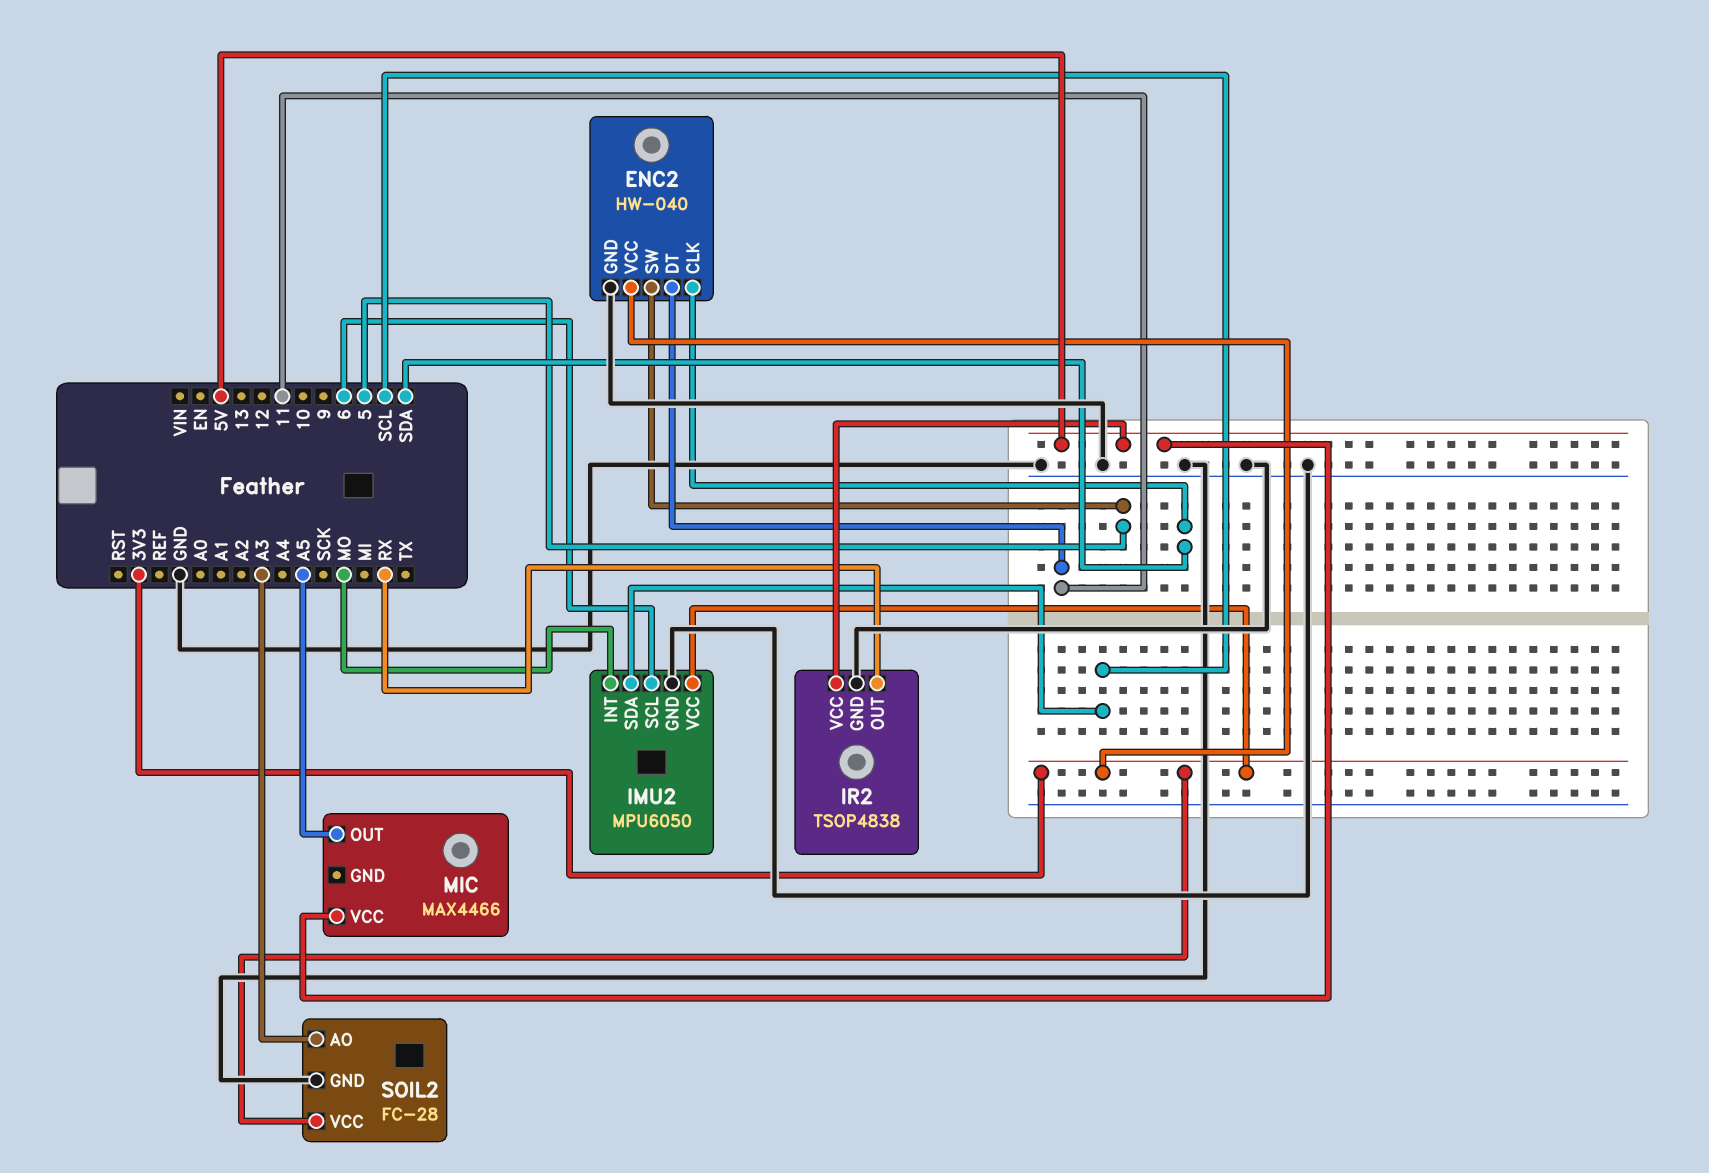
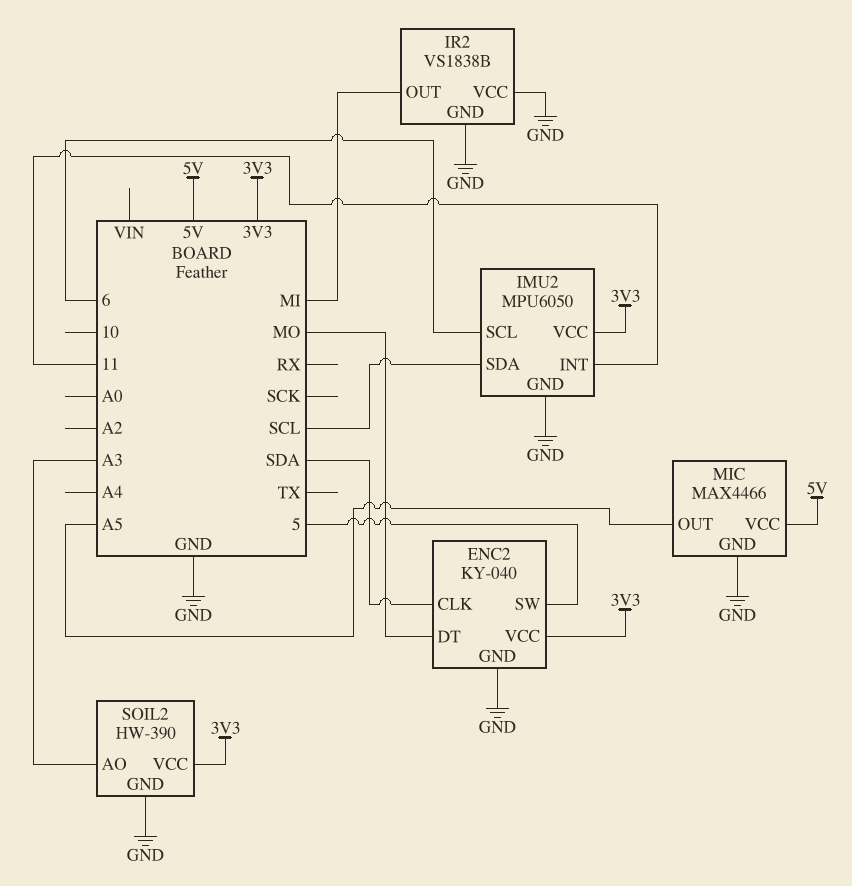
ENC2: HW-040 -> KY-040
ENC2 pin DT: 11 -> MO
IMU2 pin INT: MO -> 11
IR2: TSOP4838 -> VS1838B
IR2 pin OUT: RX -> MI
IR2 pin VCC: 5V -> GND
MIC pin GND: none -> GND
SOIL2: FC-28 -> HW-390

